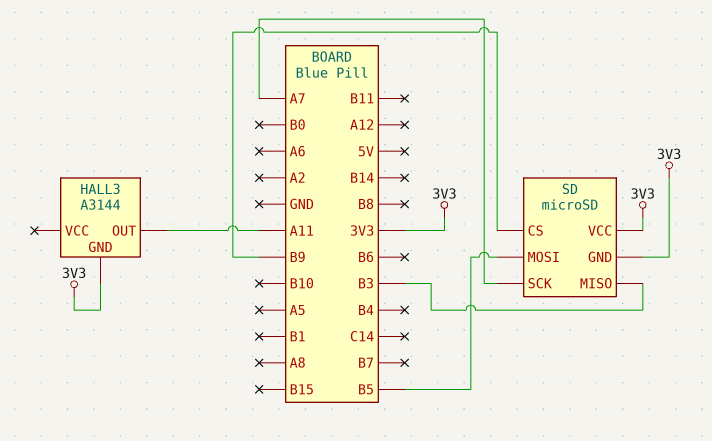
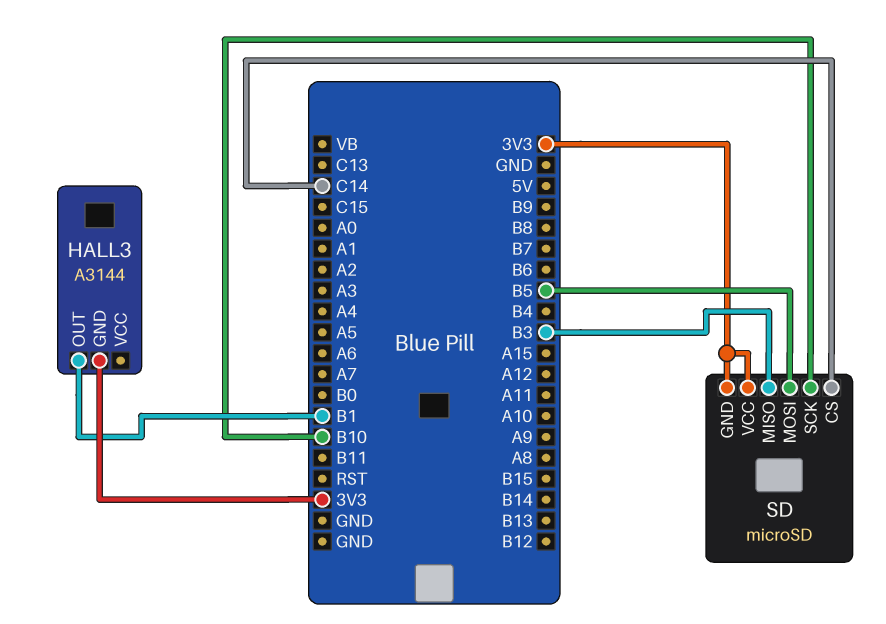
HALL3 pin OUT: A11 -> B1
SD pin CS: B9 -> C14
SD pin SCK: A7 -> B10

